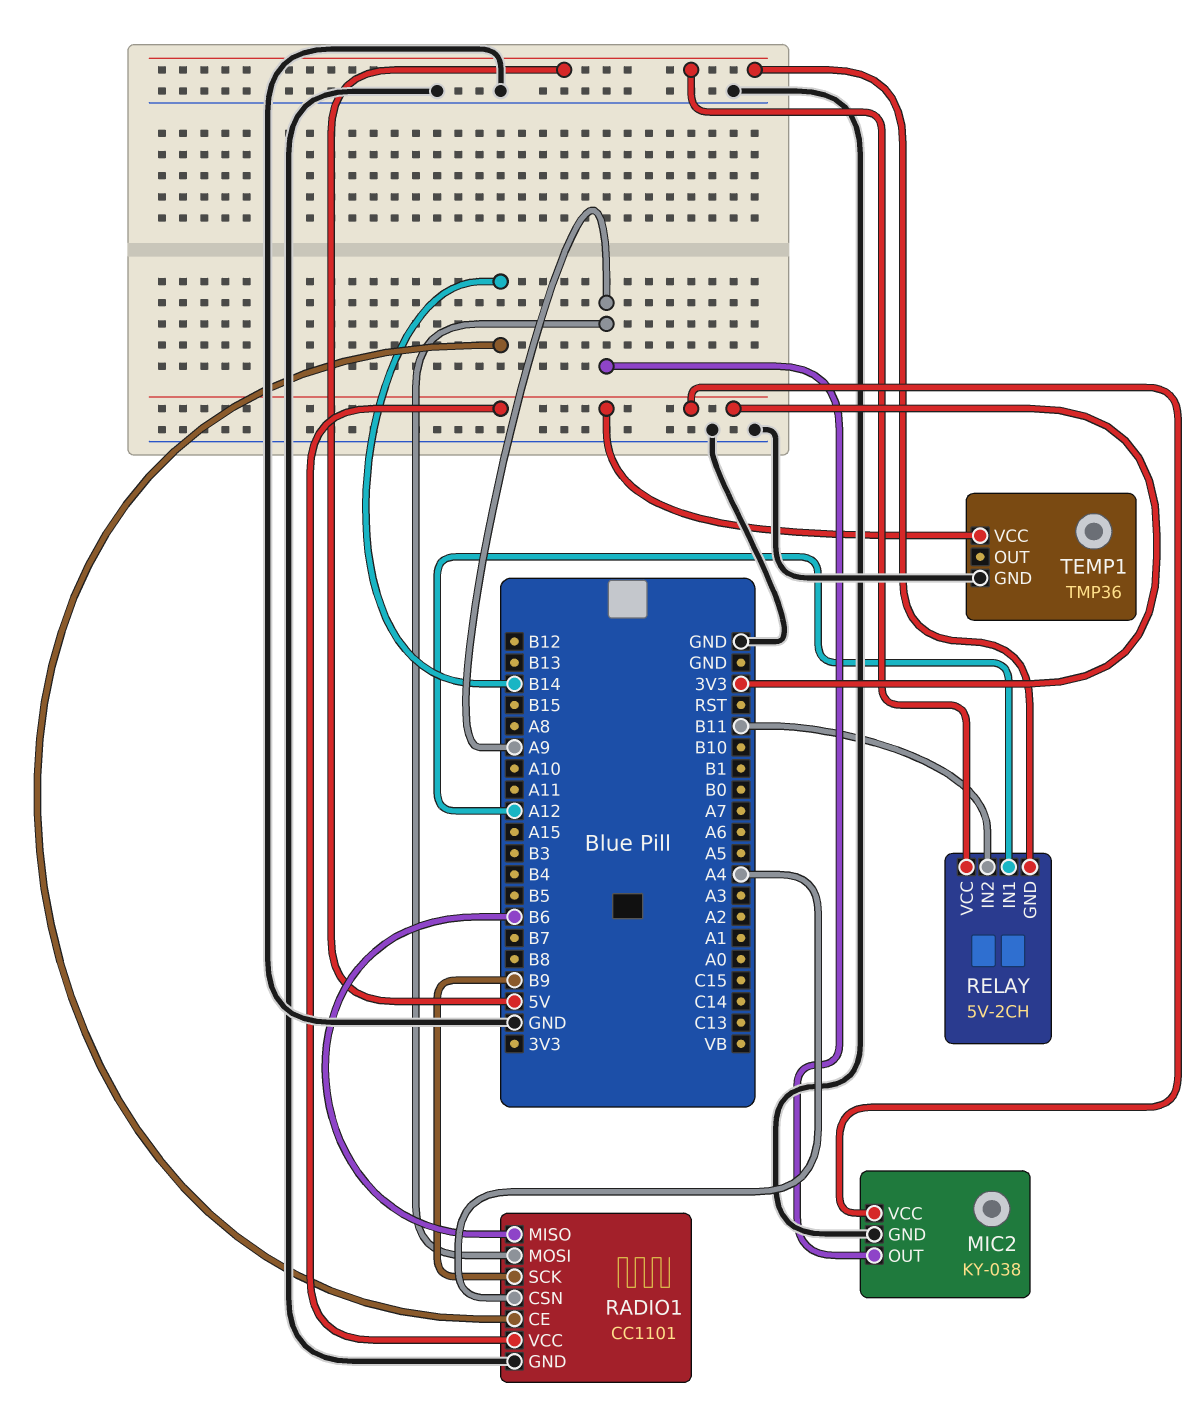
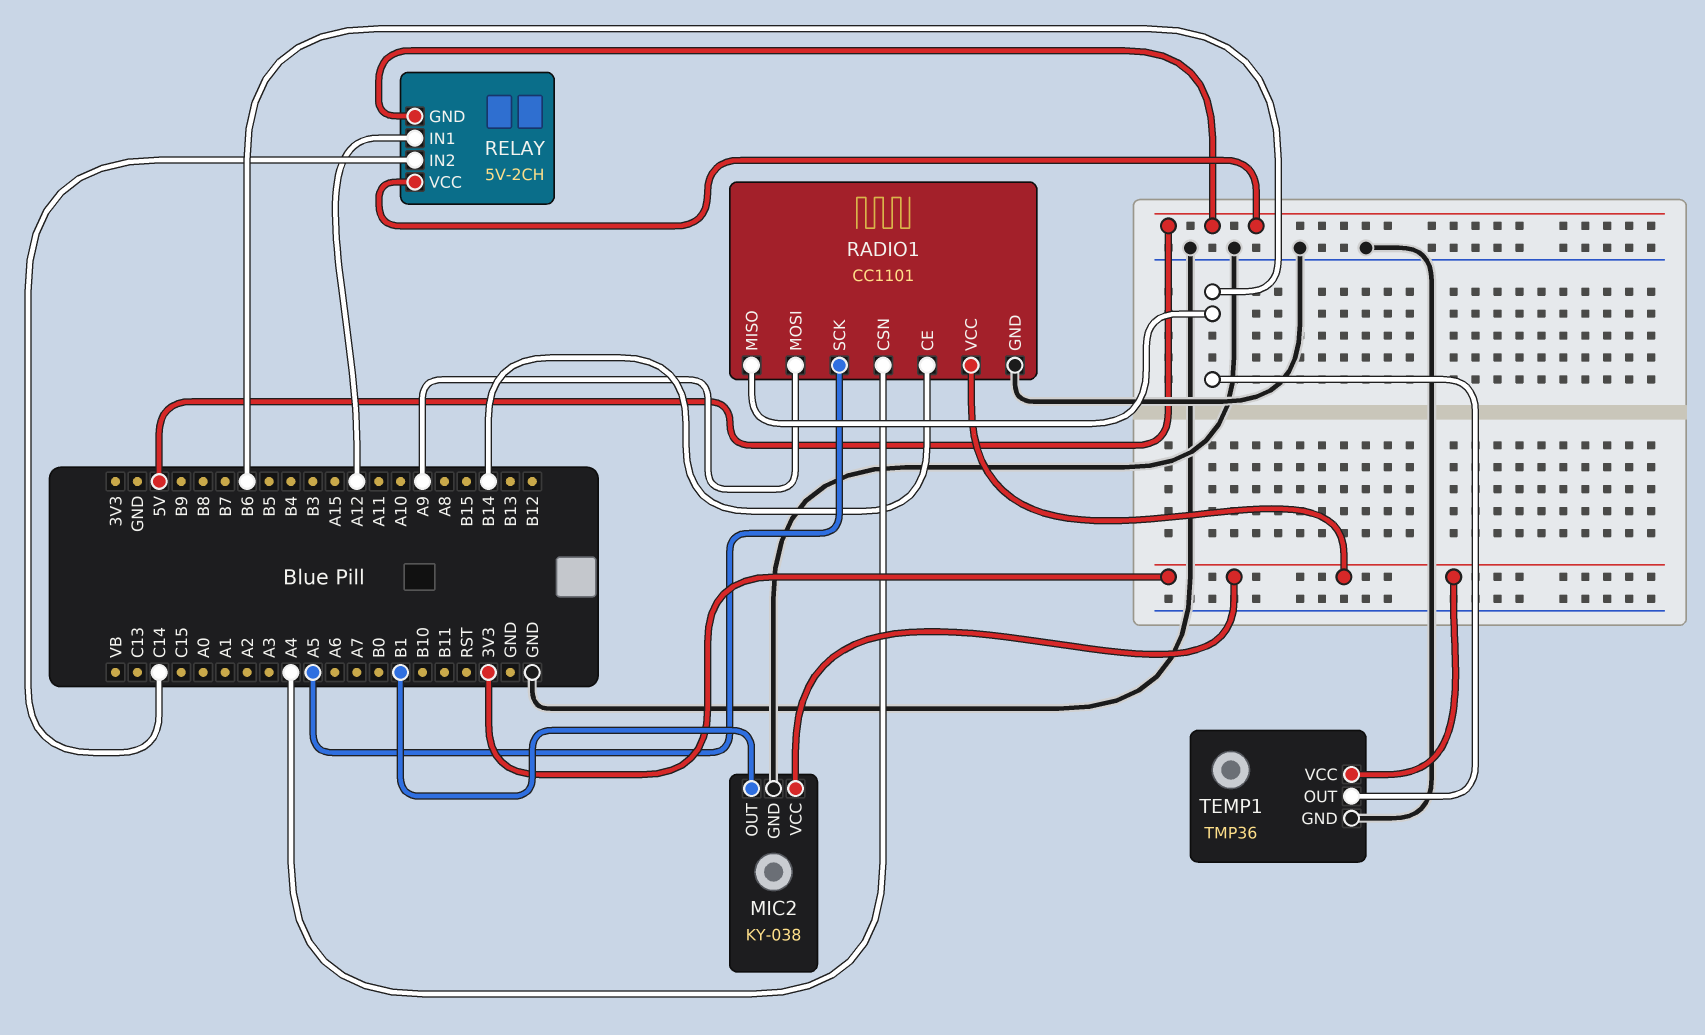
MIC2 pin OUT: A9 -> B1
RADIO1 pin SCK: B9 -> A5
RELAY pin IN2: B11 -> C14
TEMP1 pin OUT: none -> B6

